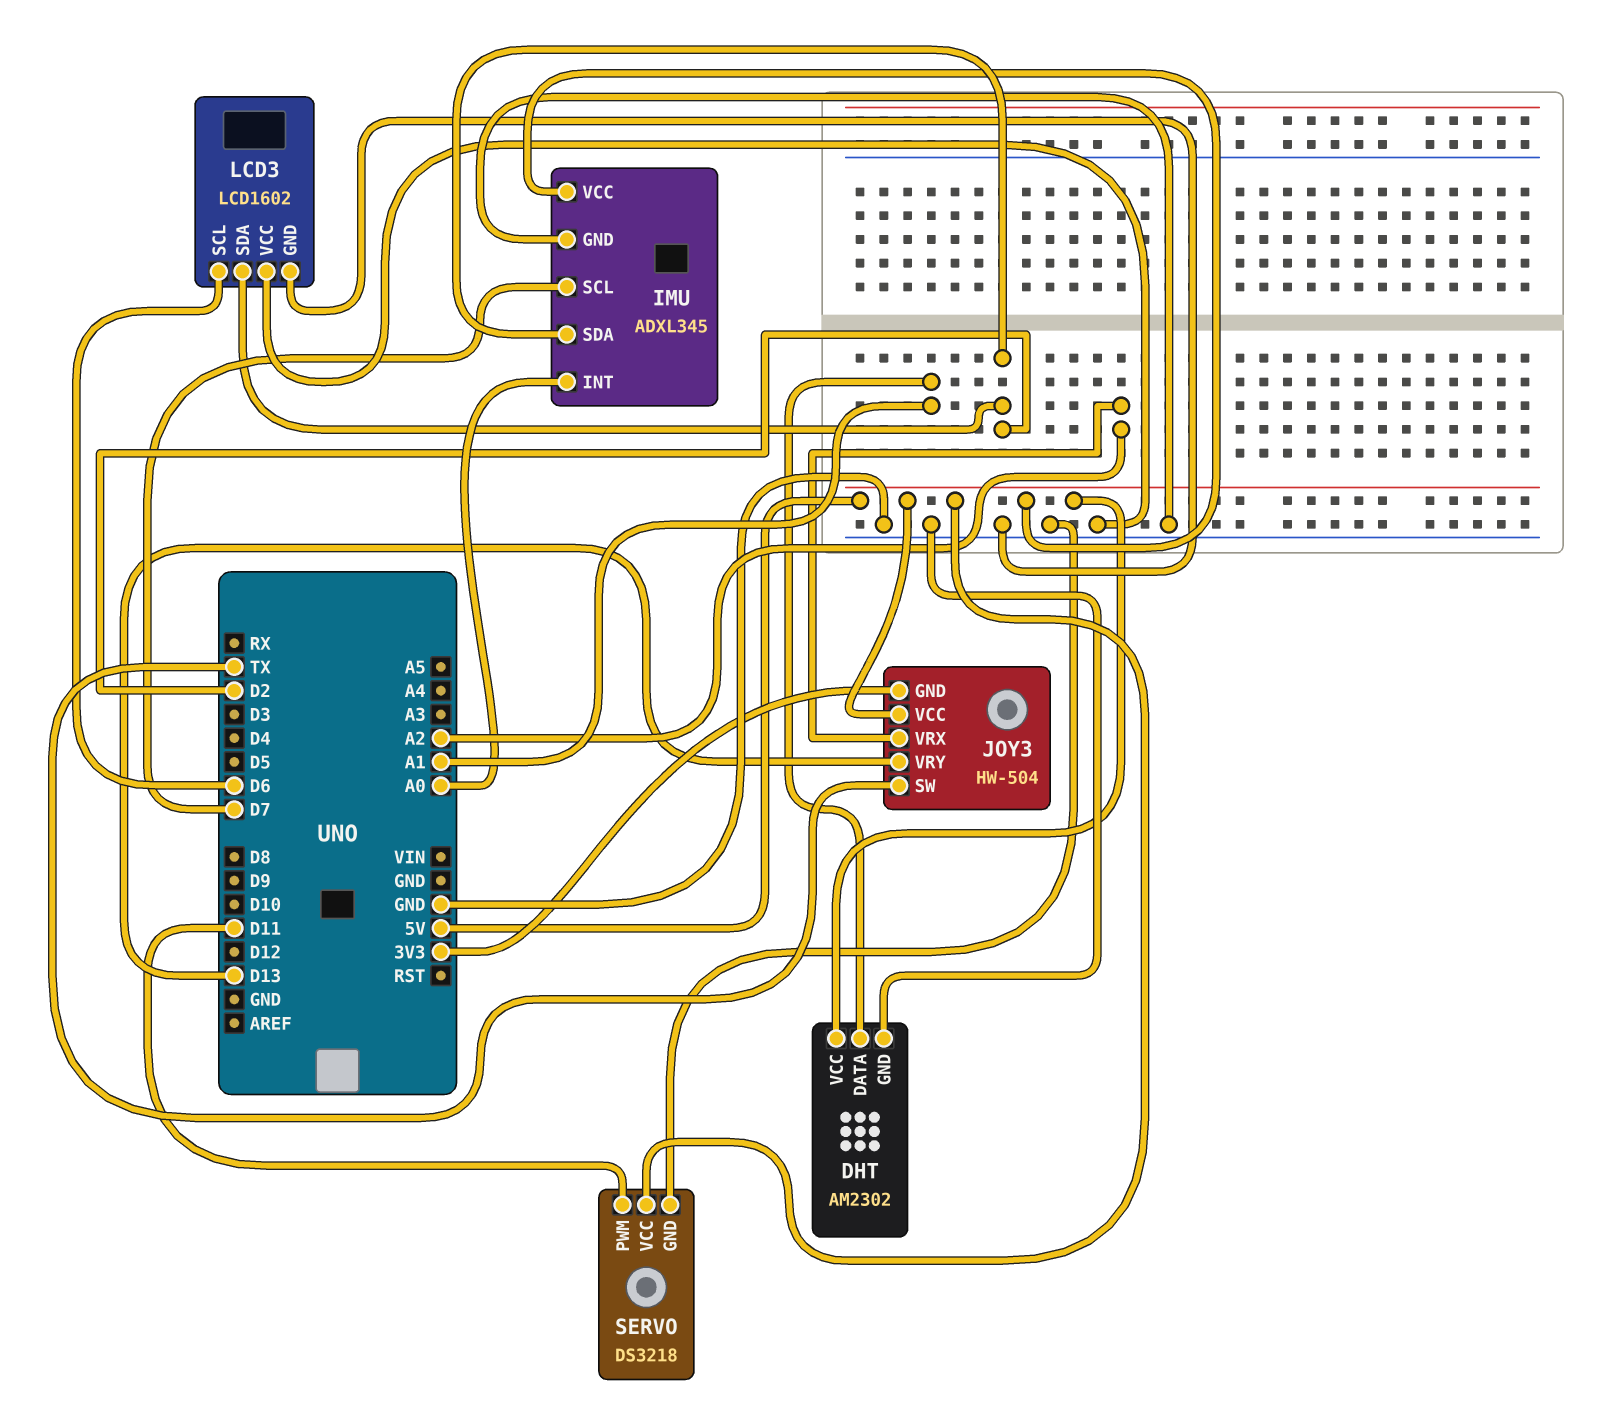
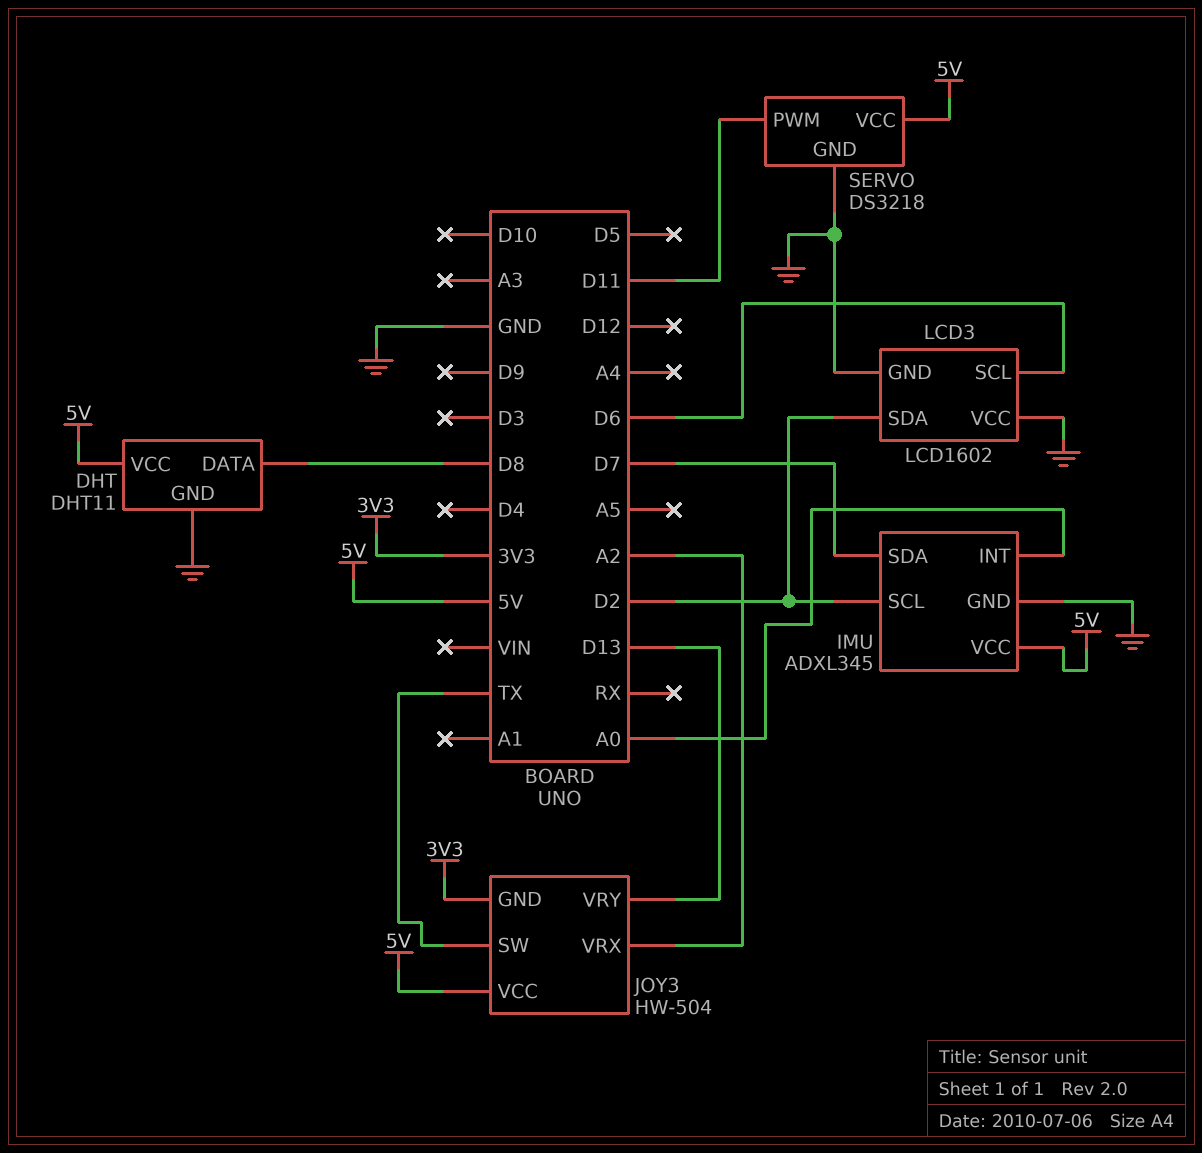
DHT: AM2302 -> DHT11
DHT pin DATA: A1 -> D8
IMU pin SCL: D7 -> D2
IMU pin SDA: D2 -> D7

